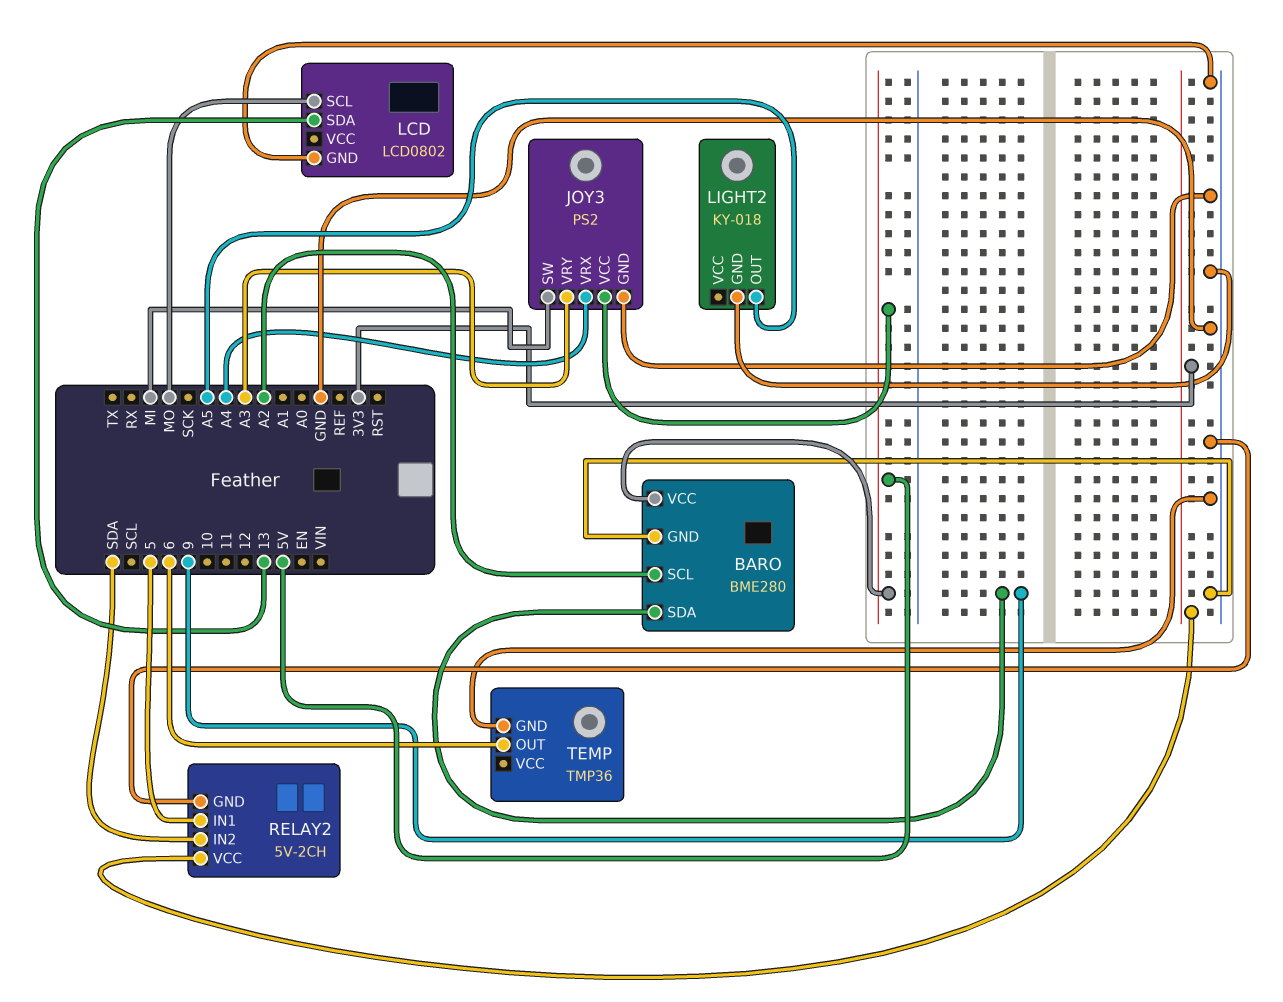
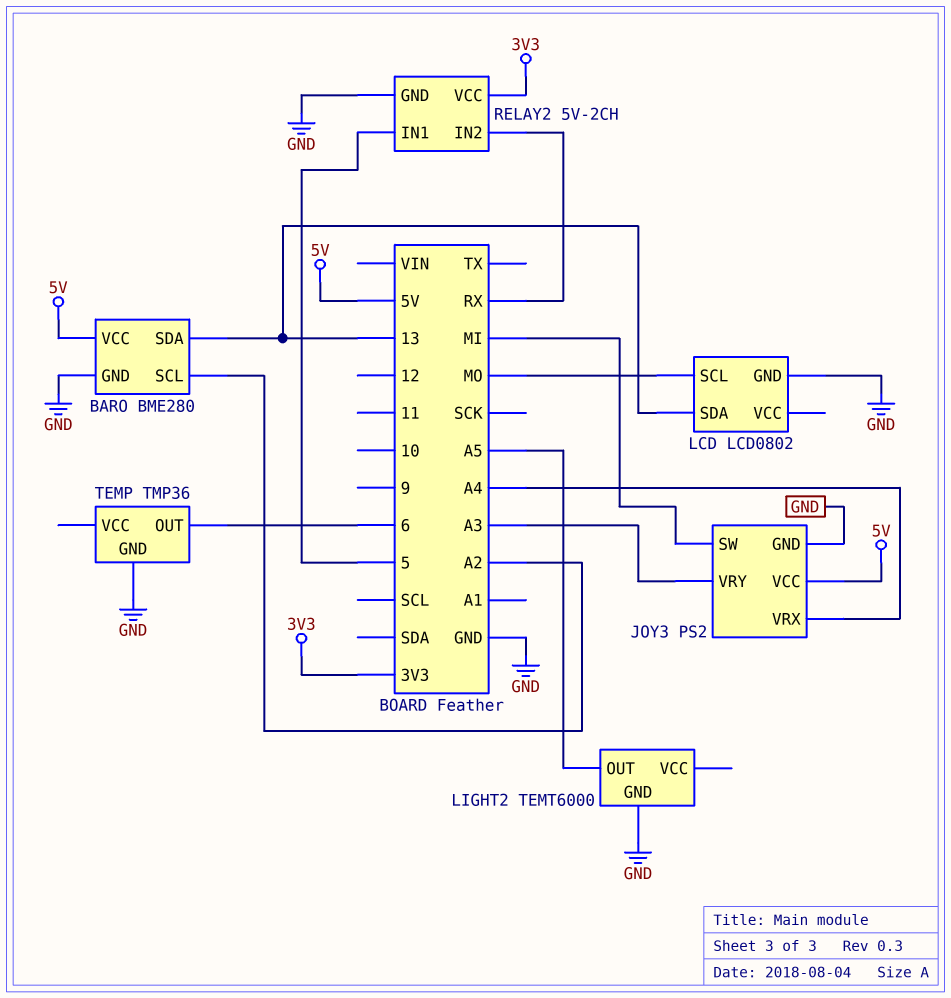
BARO pin SDA: 9 -> 13
LIGHT2: KY-018 -> TEMT6000
RELAY2 pin IN2: SDA -> RX

